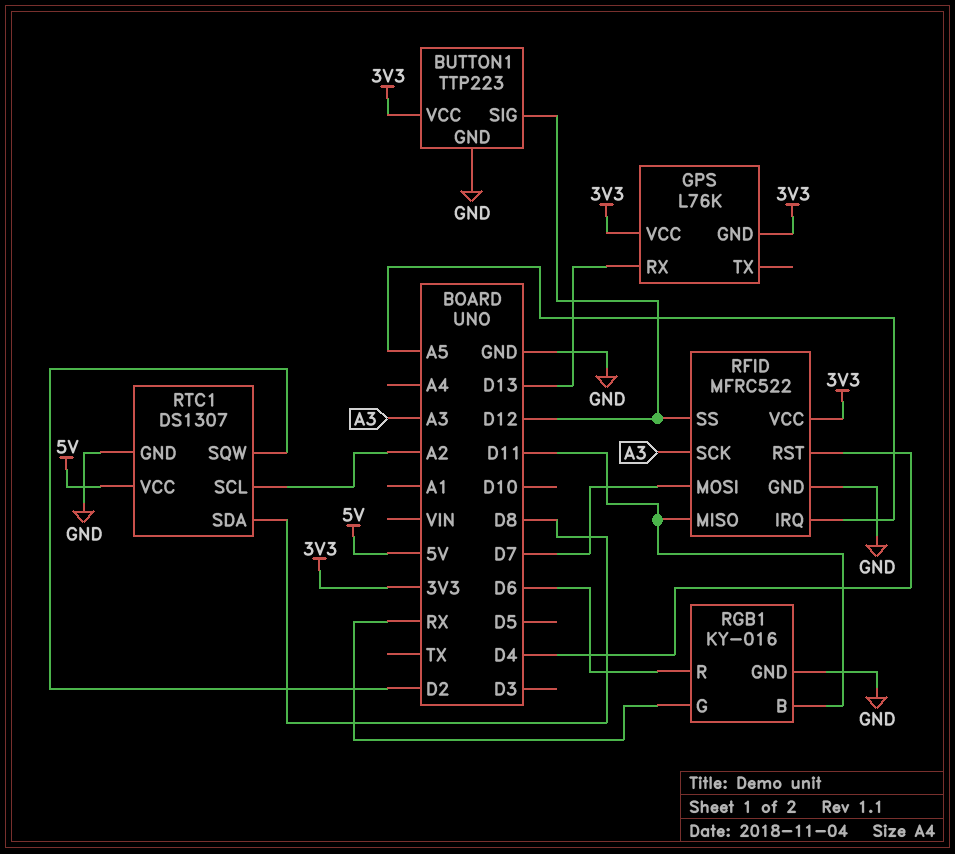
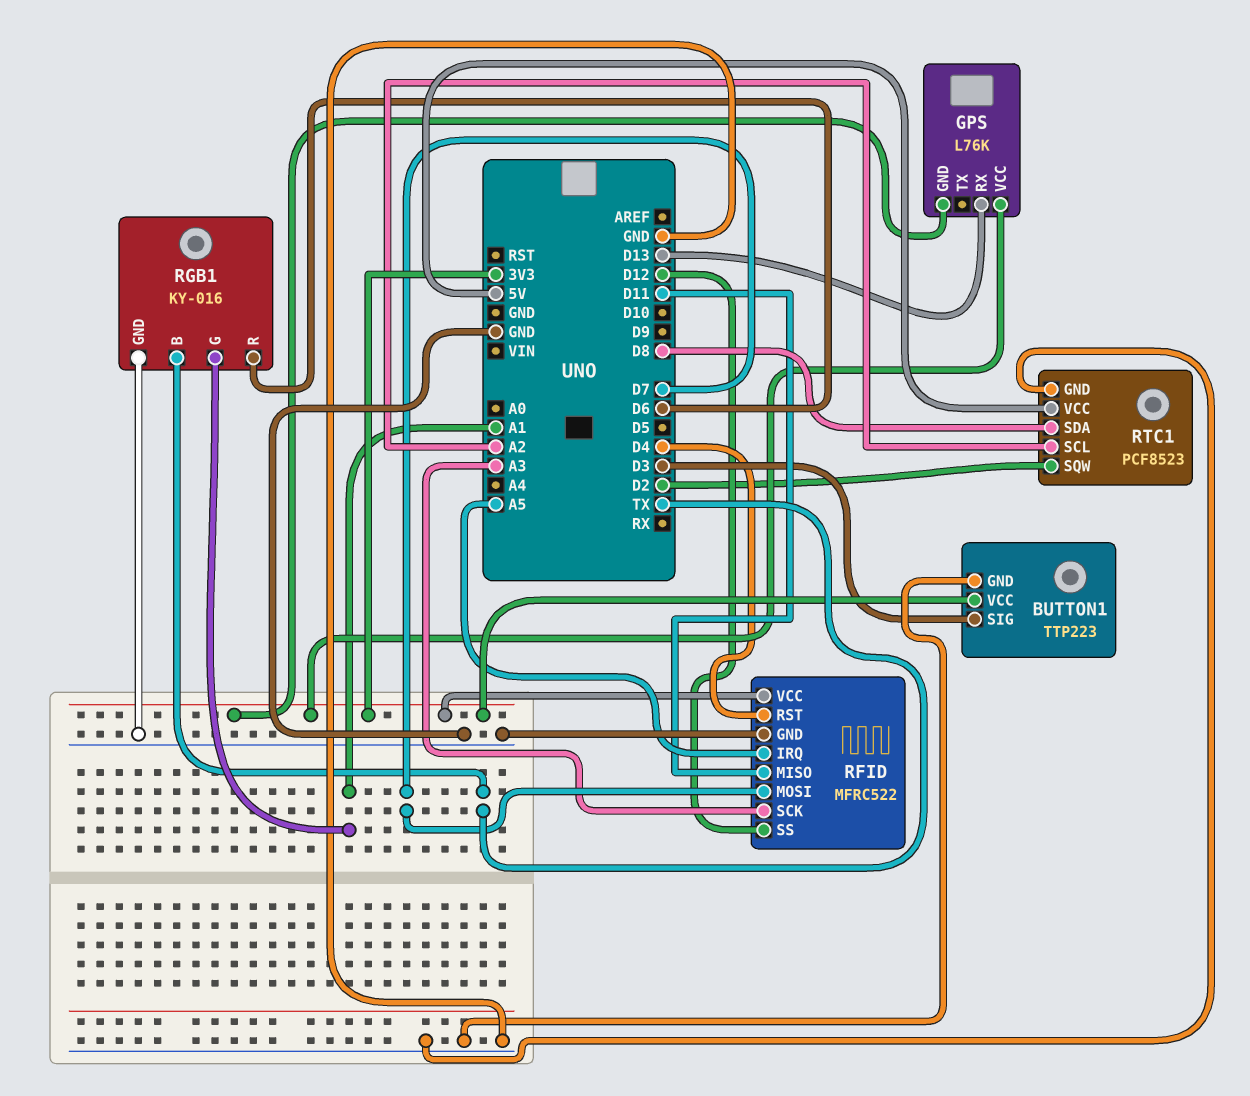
BUTTON1 pin SIG: D12 -> D3
RGB1 pin B: D11 -> TX
RGB1 pin G: RX -> A1
RTC1: DS1307 -> PCF8523

